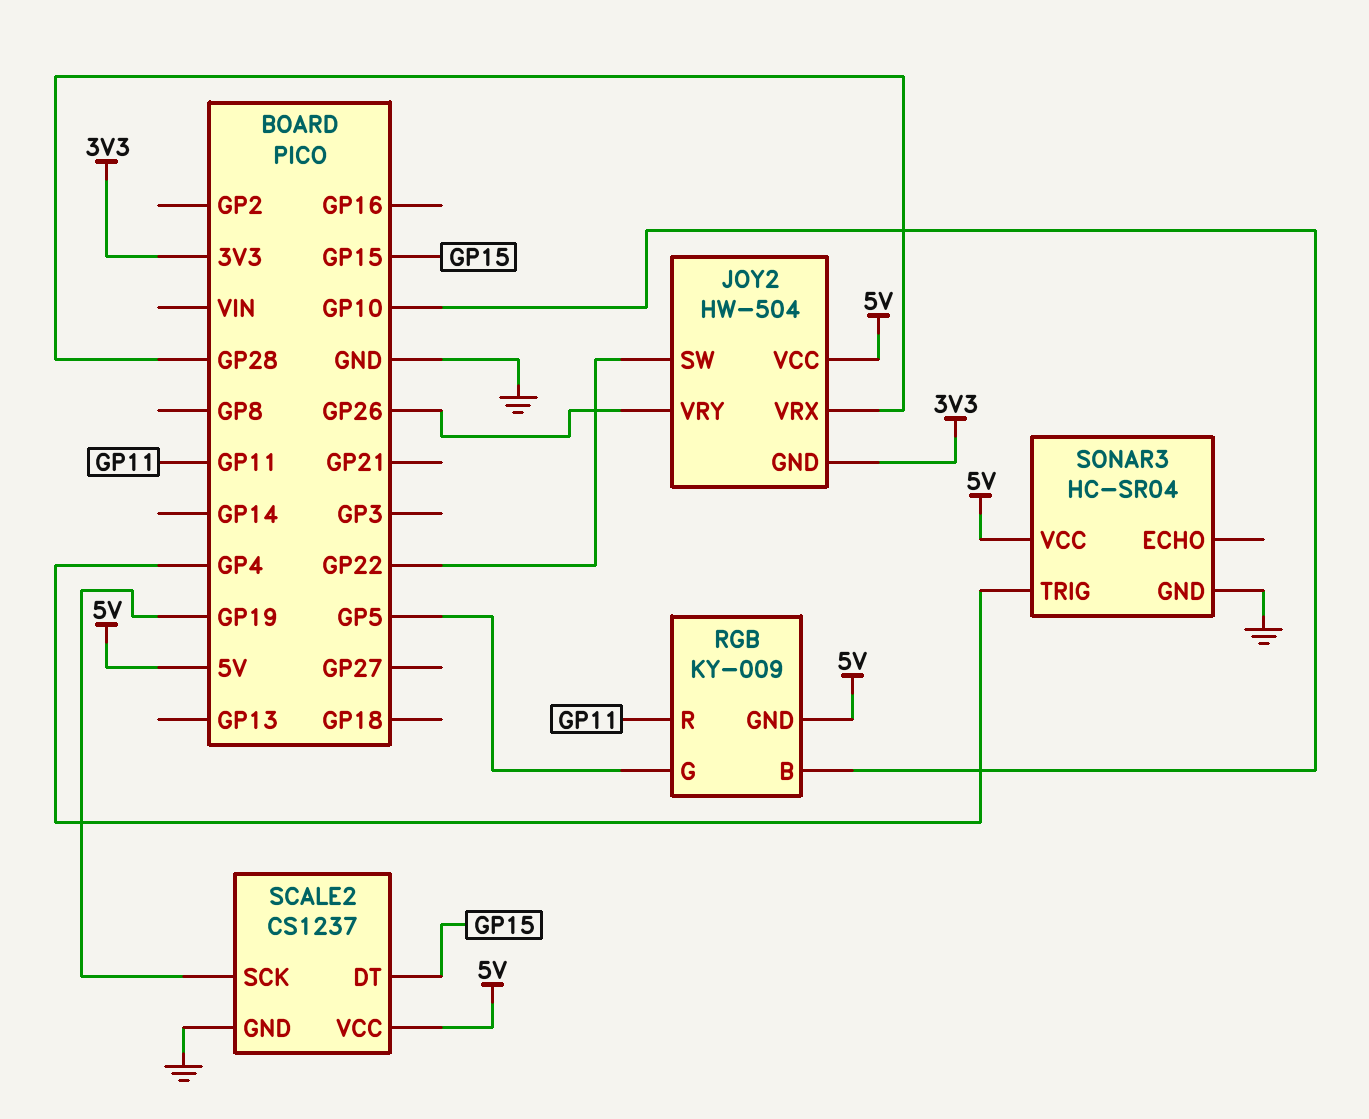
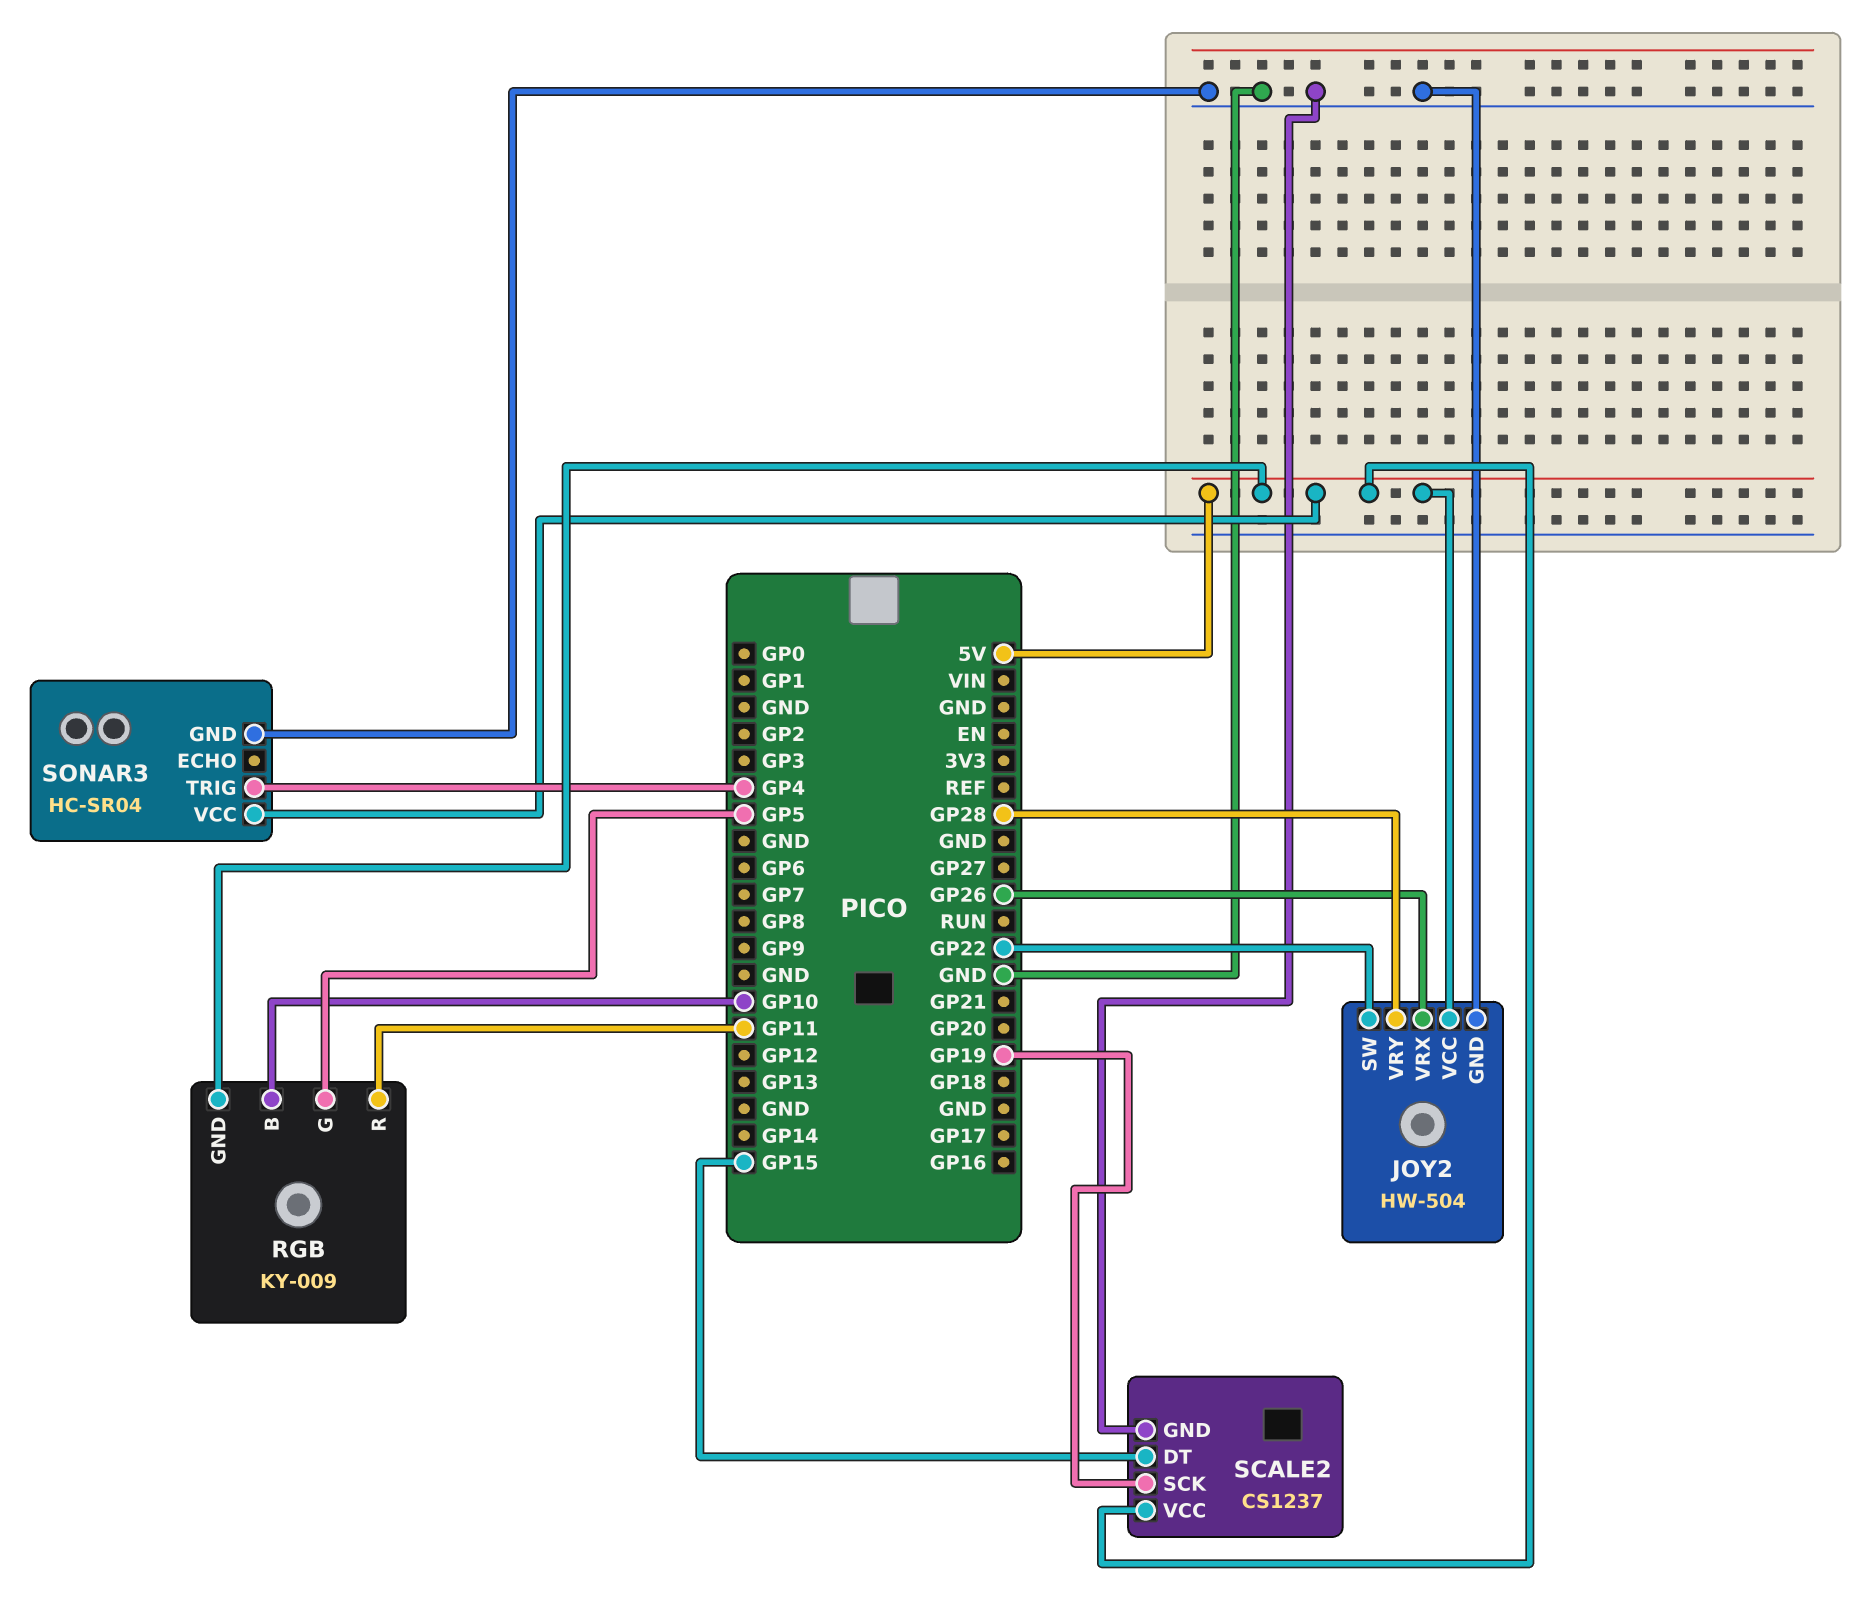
JOY2 pin GND: 3V3 -> GND
JOY2 pin VRX: GP28 -> GP26
JOY2 pin VRY: GP26 -> GP28

